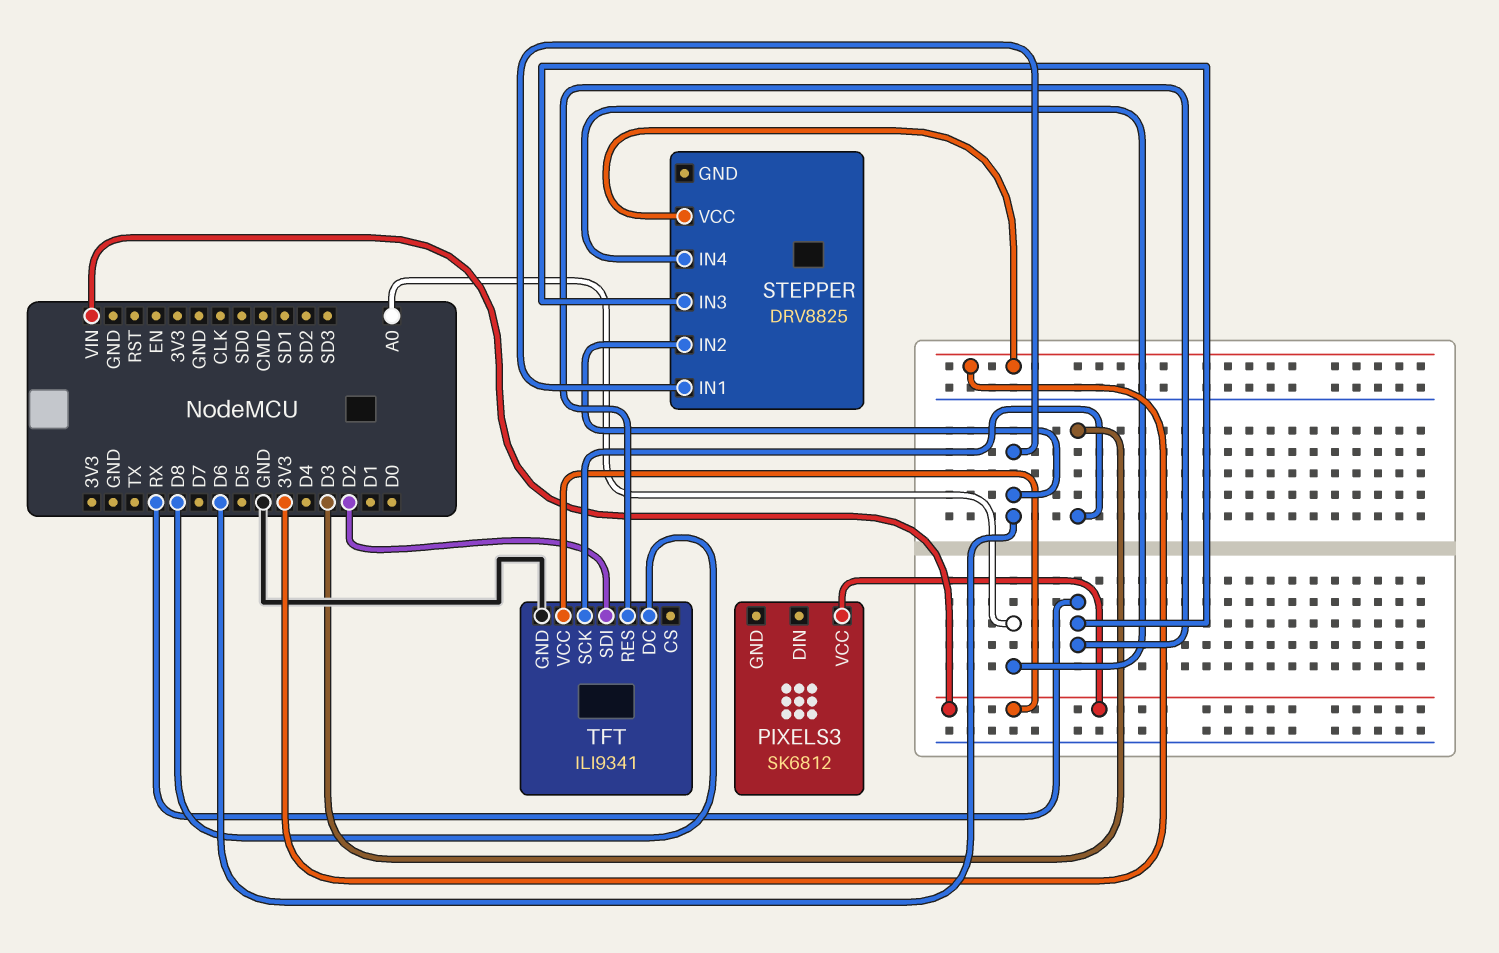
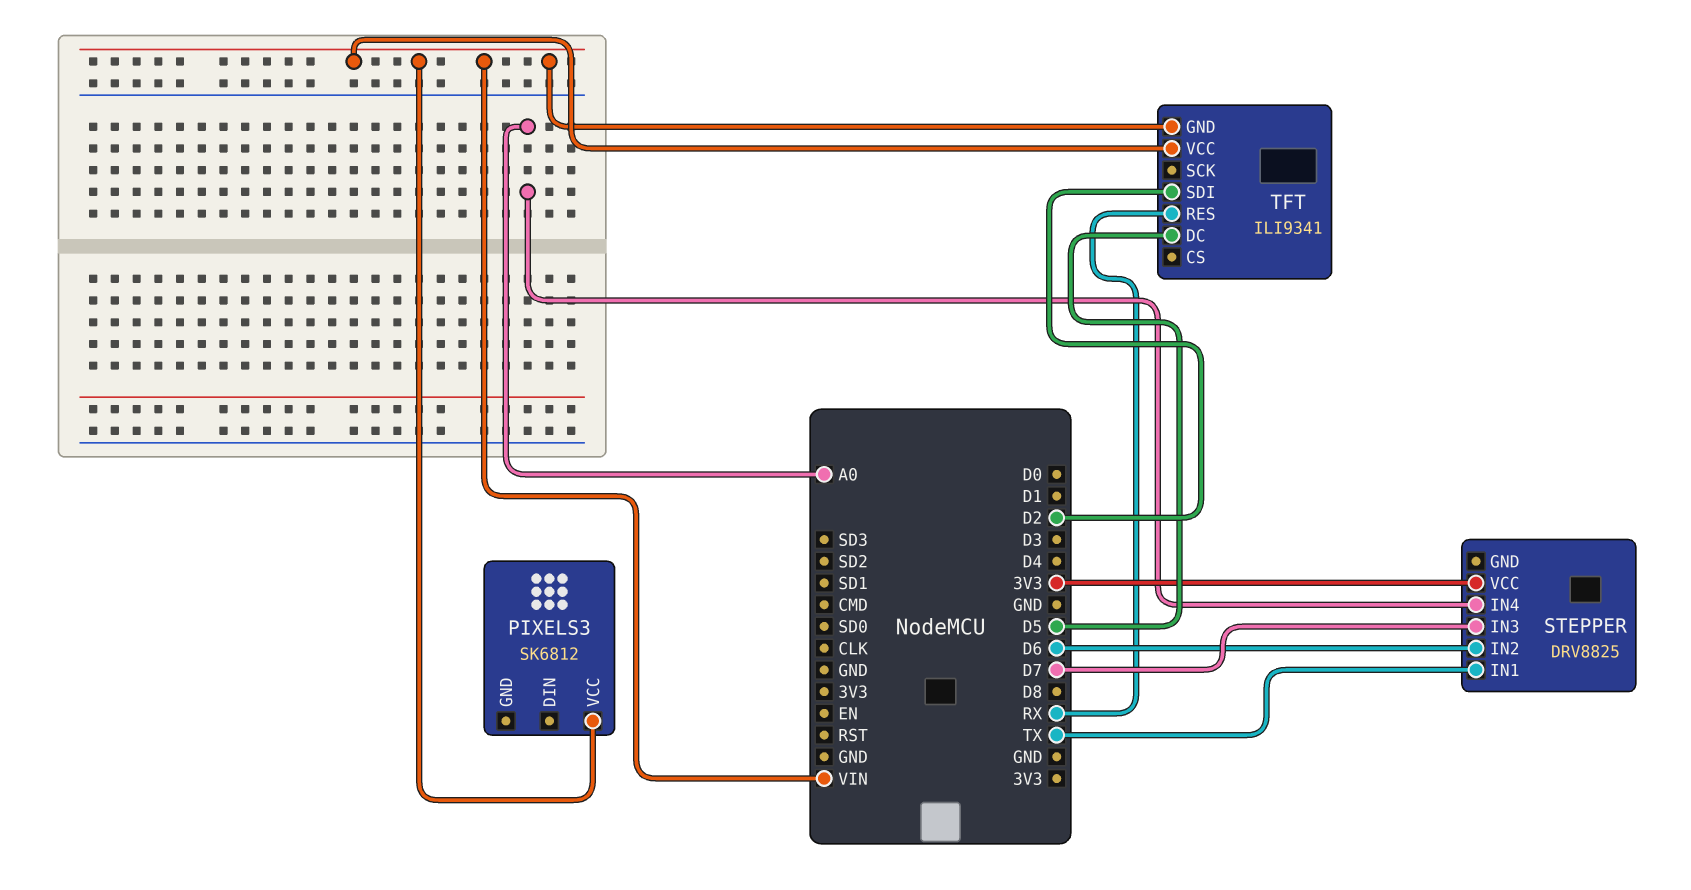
STEPPER pin IN1: D6 -> TX
STEPPER pin IN3: RX -> D7
TFT pin DC: D8 -> D5
TFT pin GND: GND -> VIN
TFT pin SCK: D3 -> none

